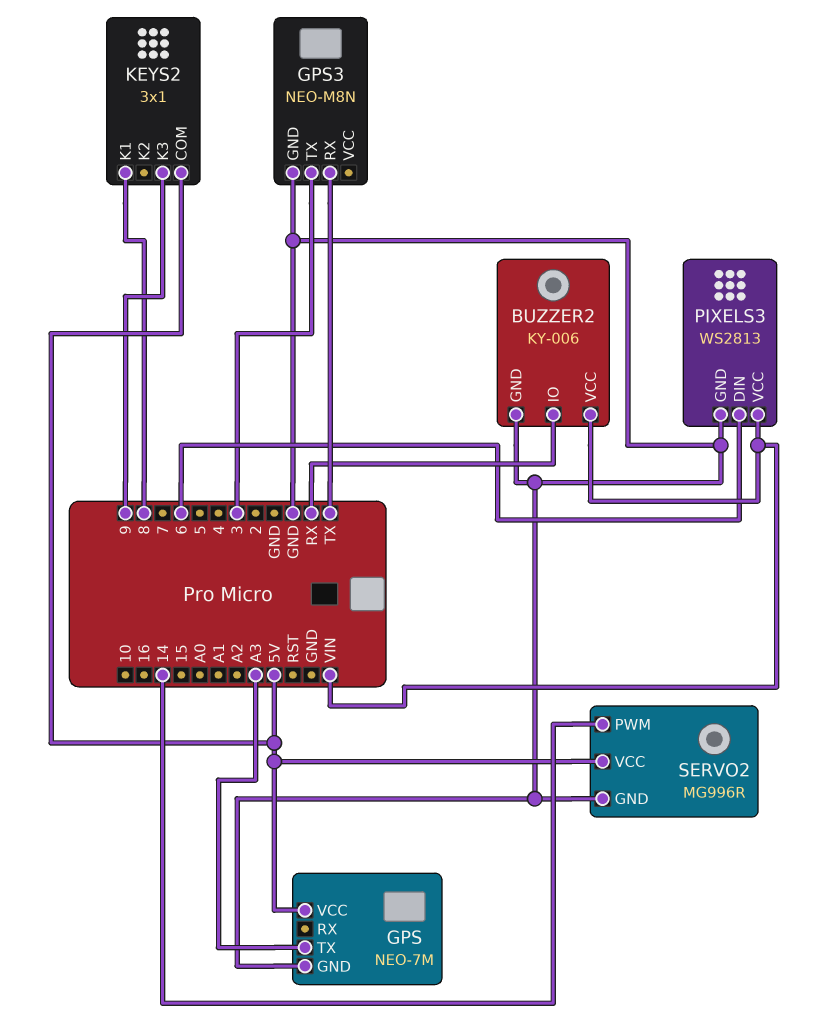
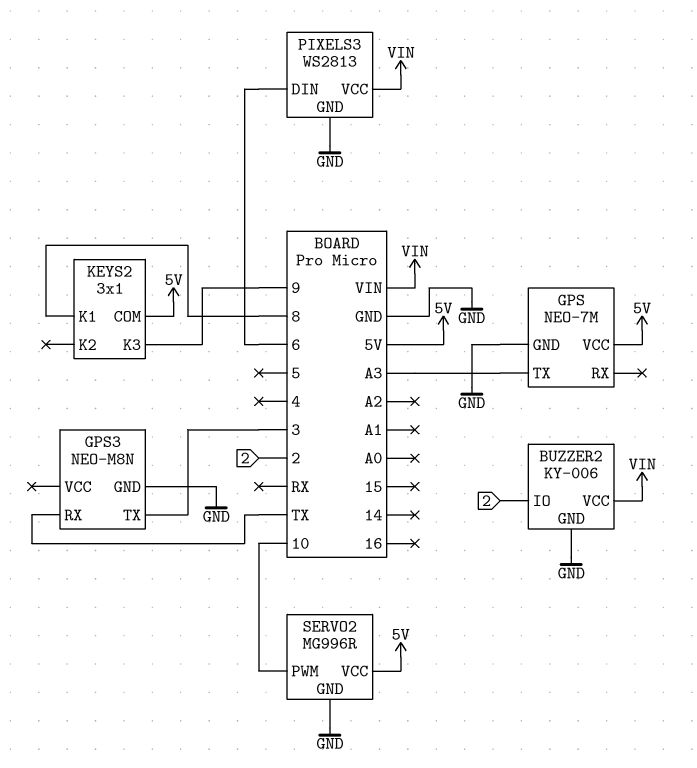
BUZZER2 pin IO: RX -> 2
SERVO2 pin PWM: 14 -> 10

